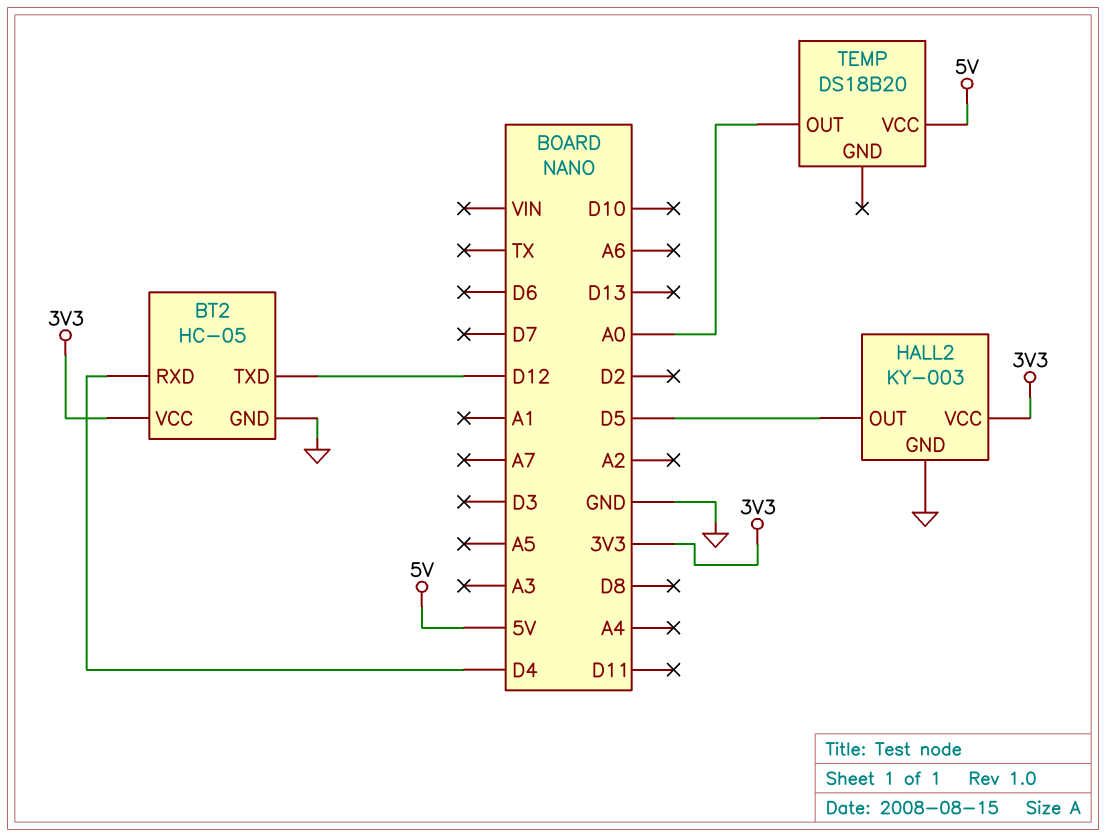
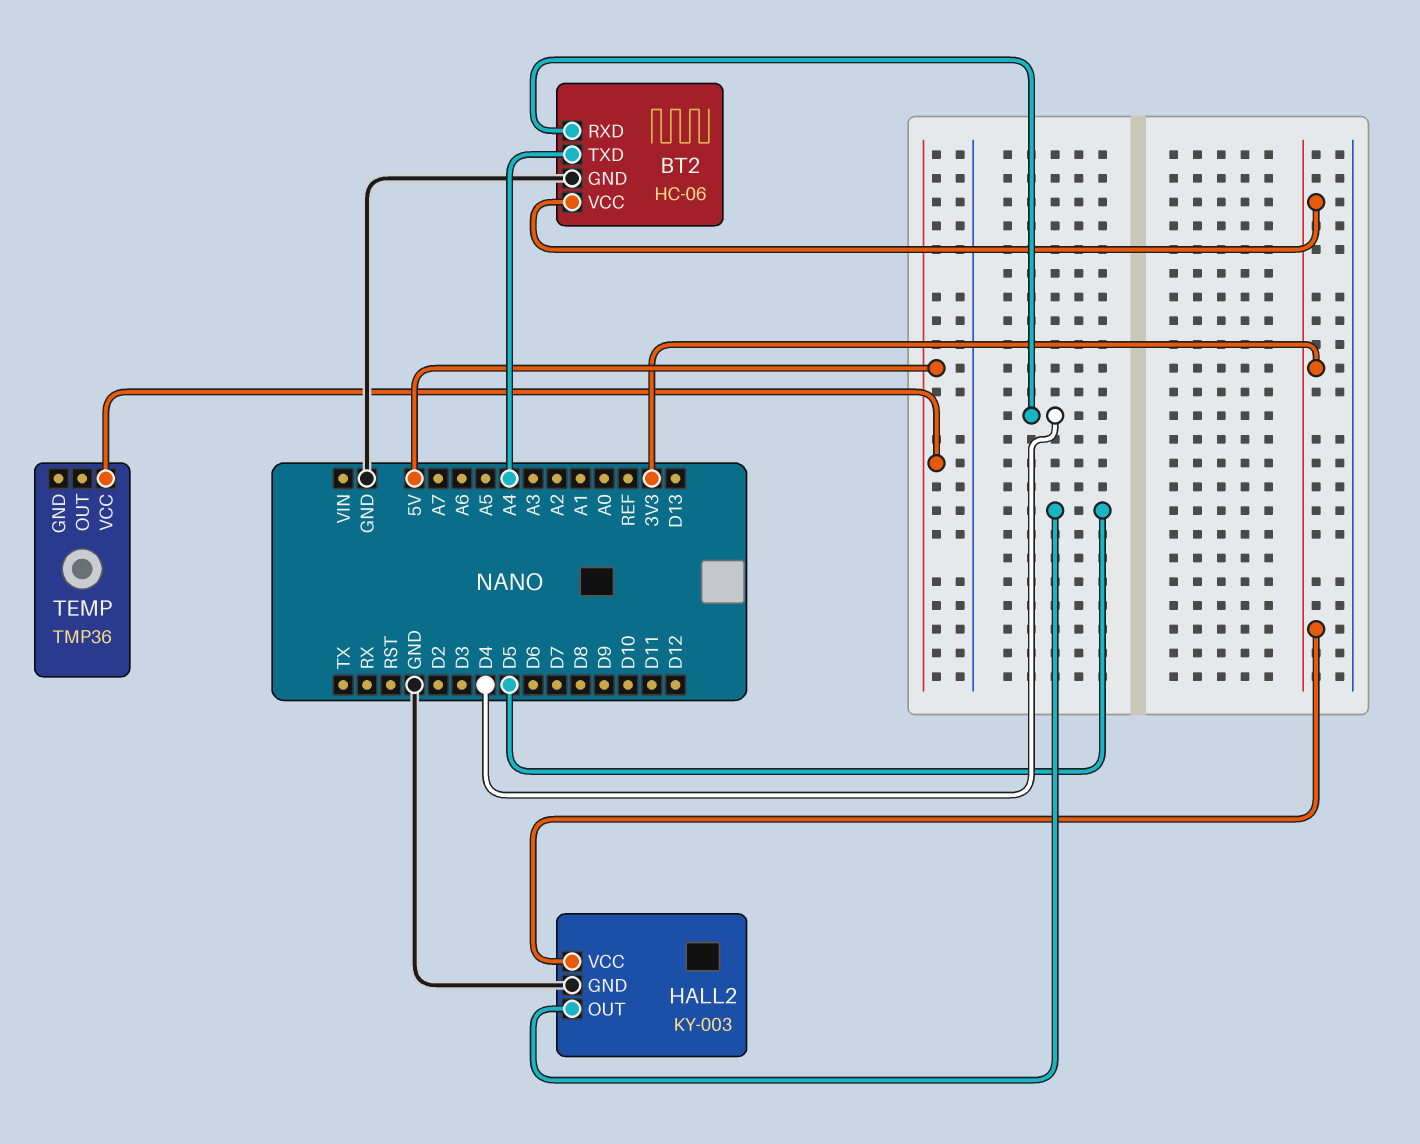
BT2: HC-05 -> HC-06
BT2 pin TXD: D12 -> A4
TEMP: DS18B20 -> TMP36
TEMP pin OUT: A0 -> none

